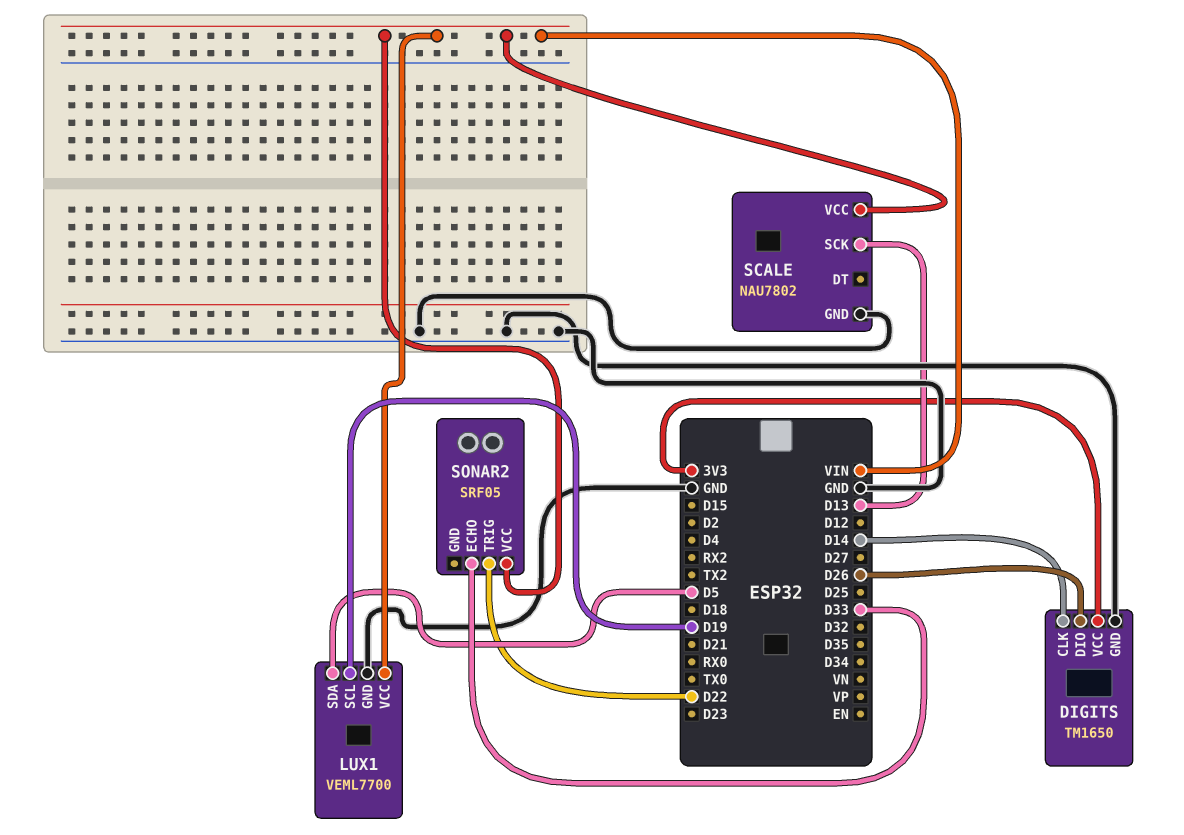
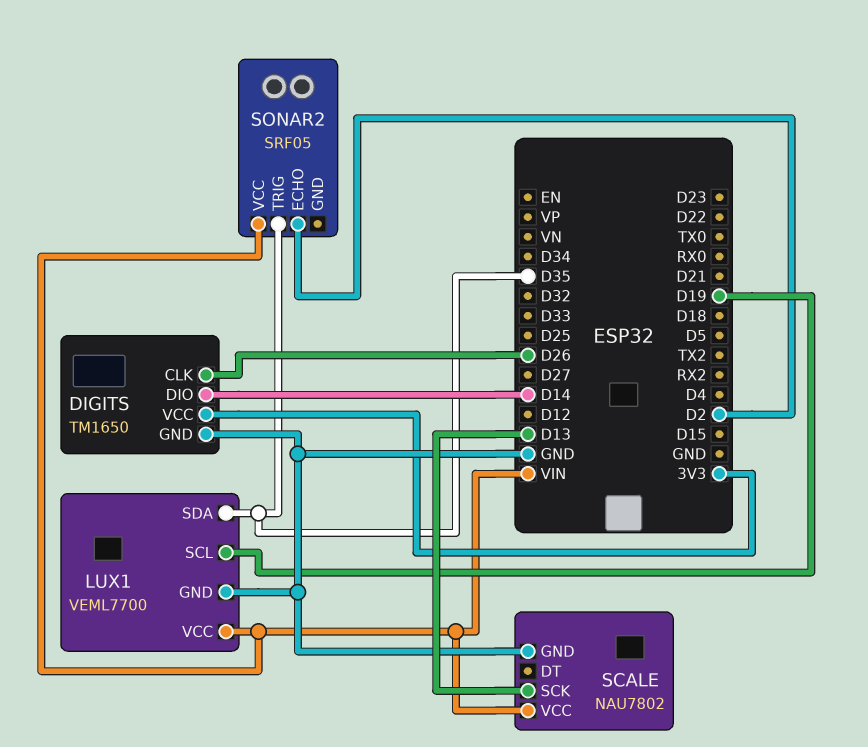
DIGITS pin CLK: D14 -> D26
DIGITS pin DIO: D26 -> D14
LUX1 pin SDA: D5 -> D35
SONAR2 pin ECHO: D33 -> D2
SONAR2 pin TRIG: D22 -> D35

